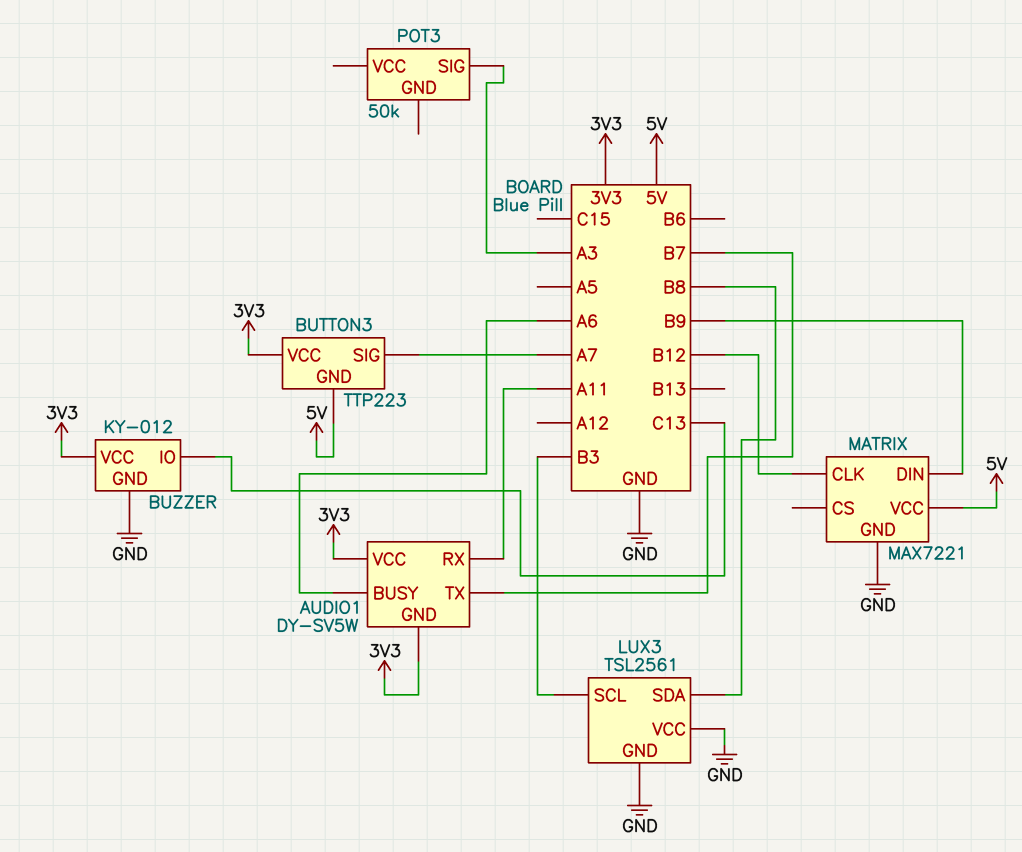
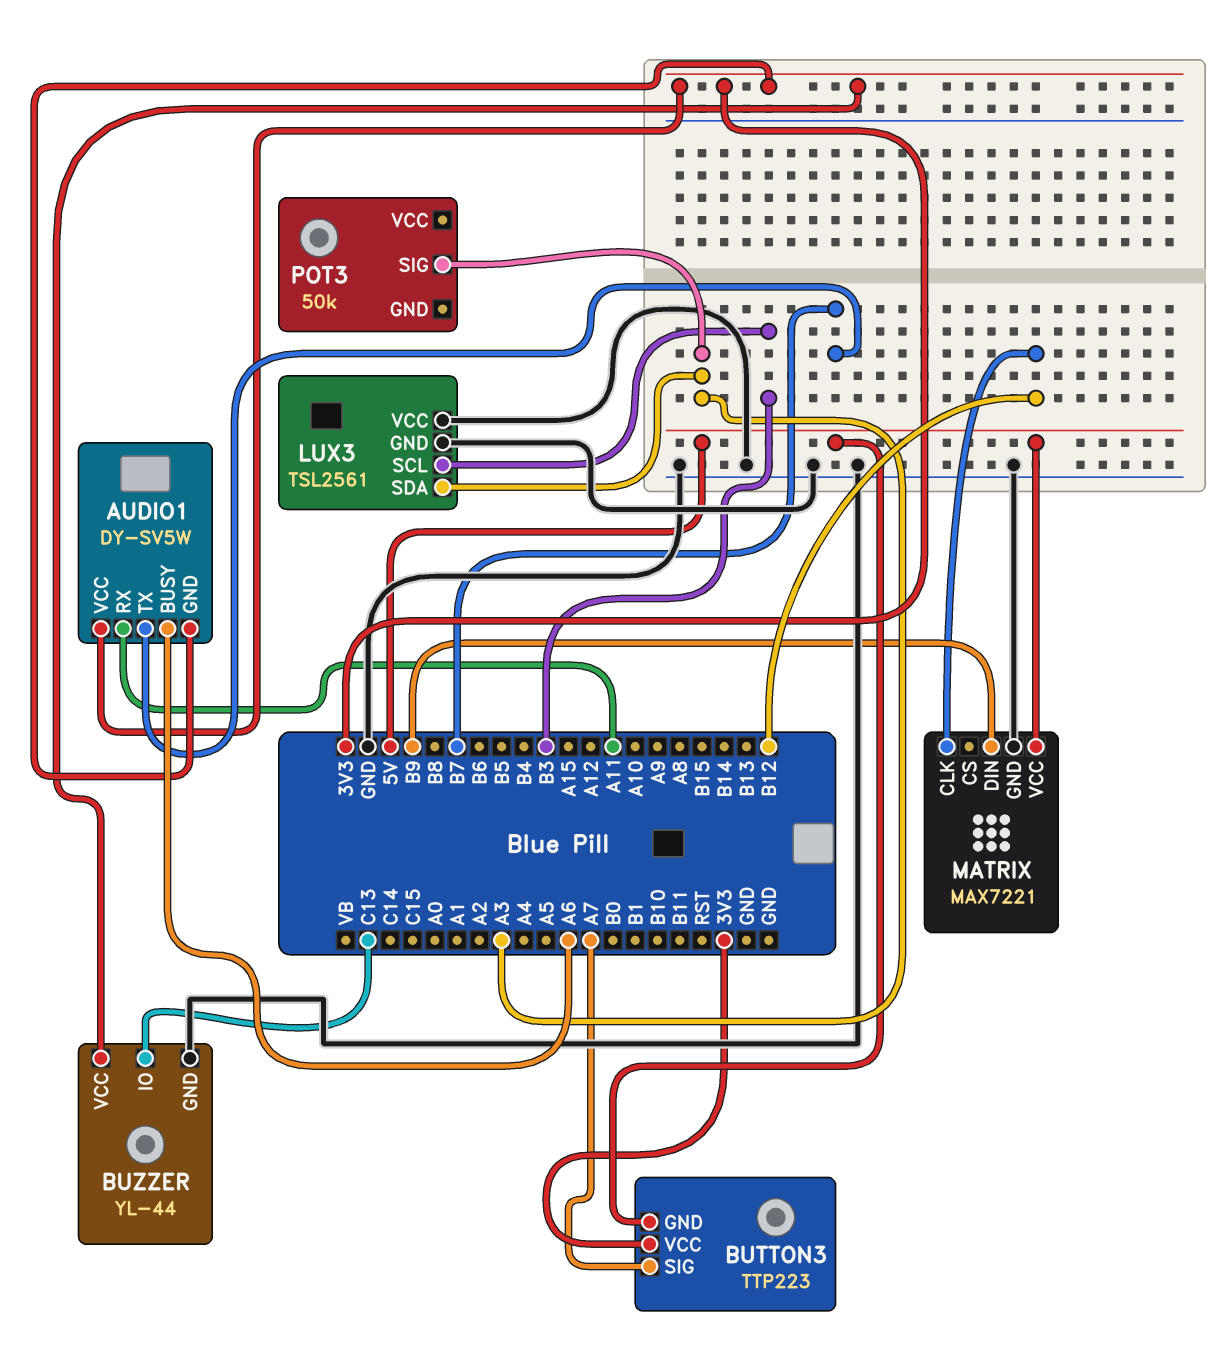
BUZZER: KY-012 -> YL-44
LUX3 pin SDA: B8 -> A3

